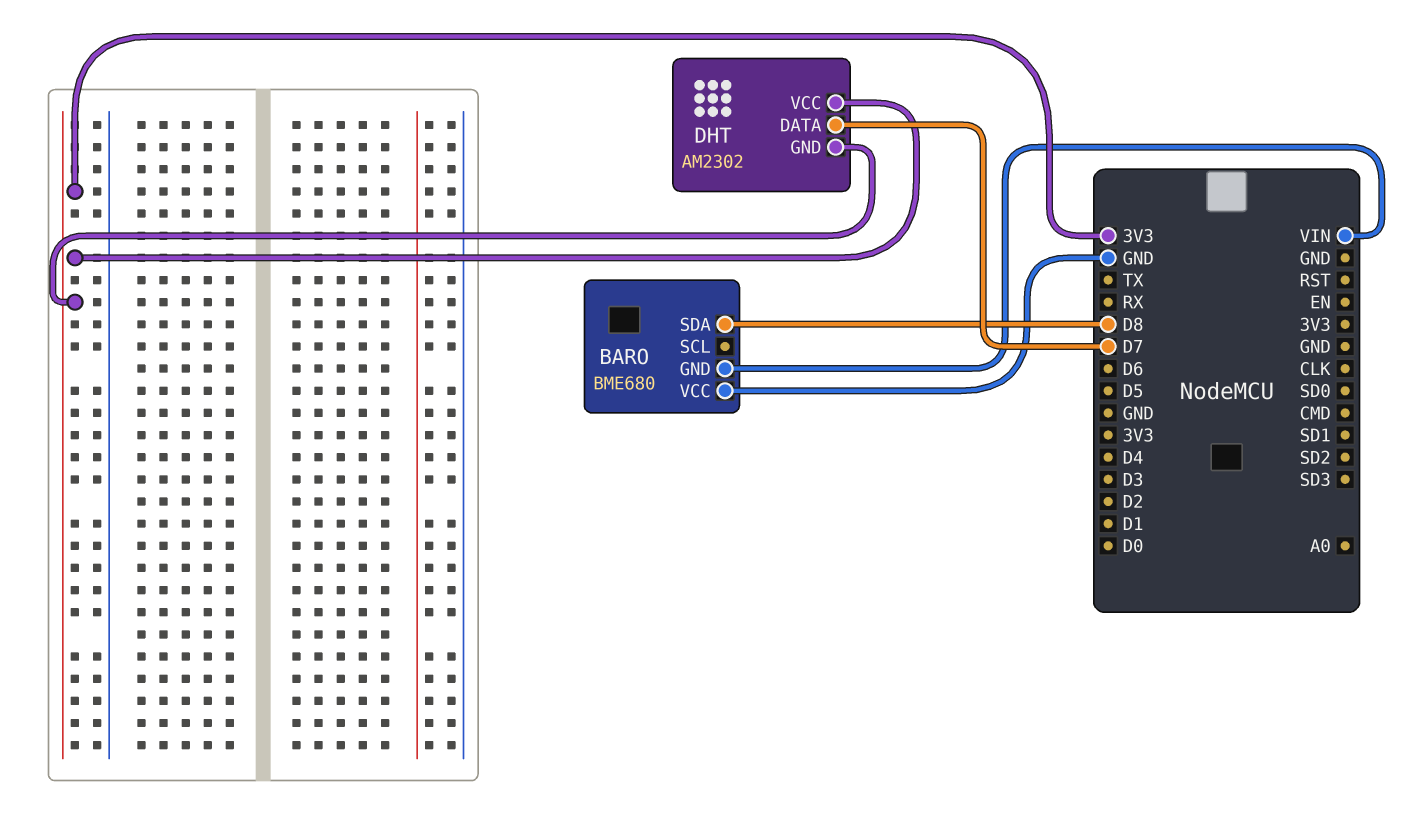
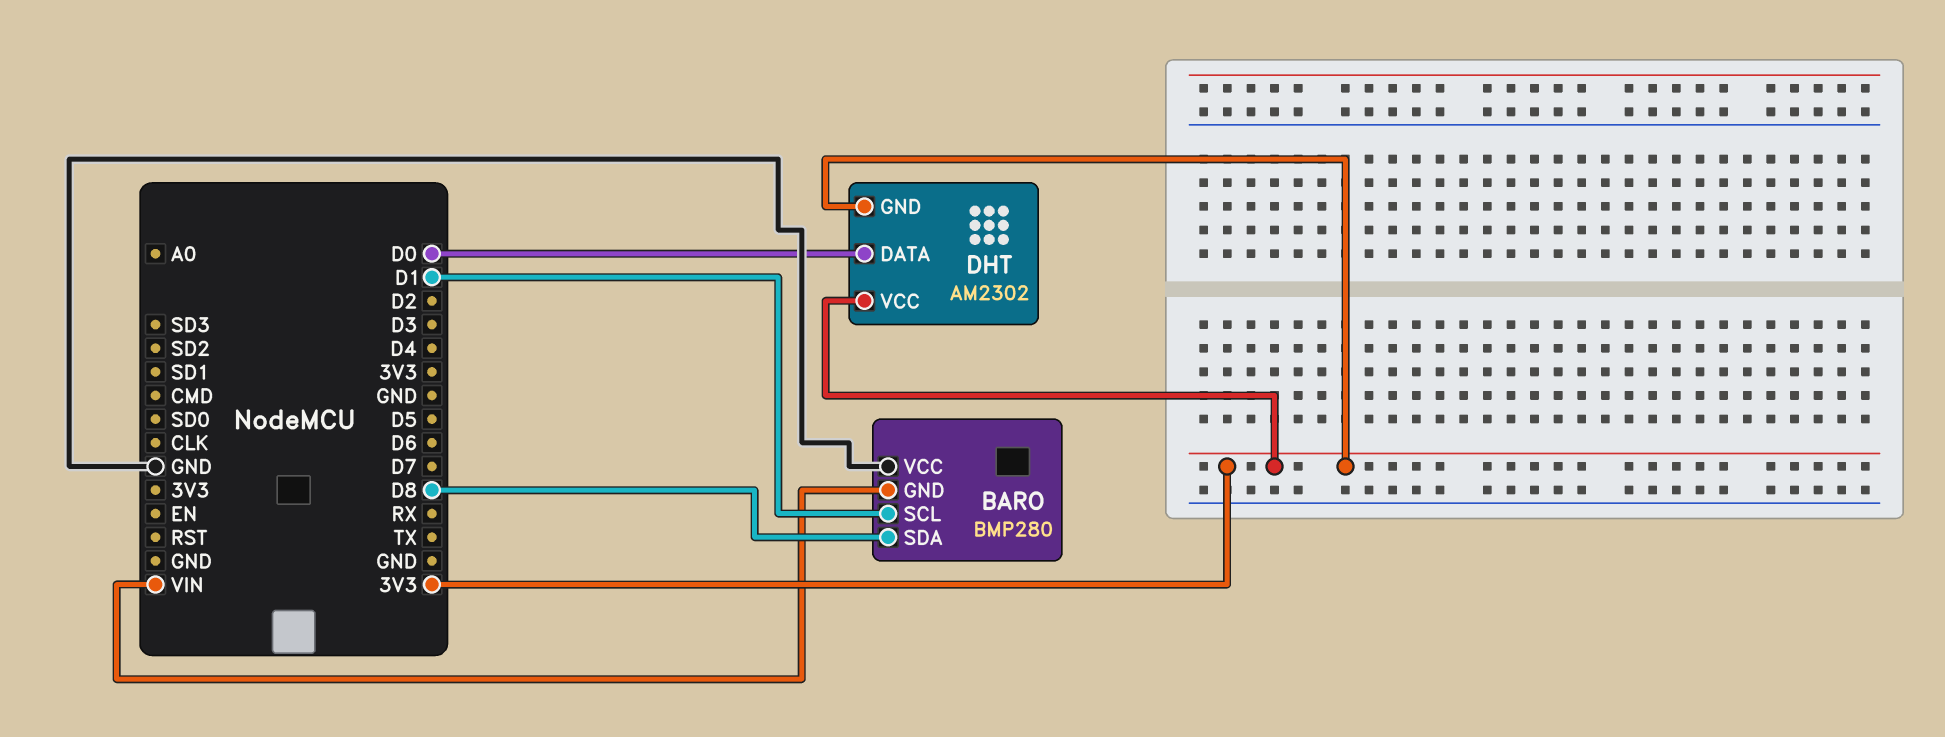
BARO: BME680 -> BMP280
BARO pin SCL: none -> D1
DHT pin DATA: D7 -> D0

